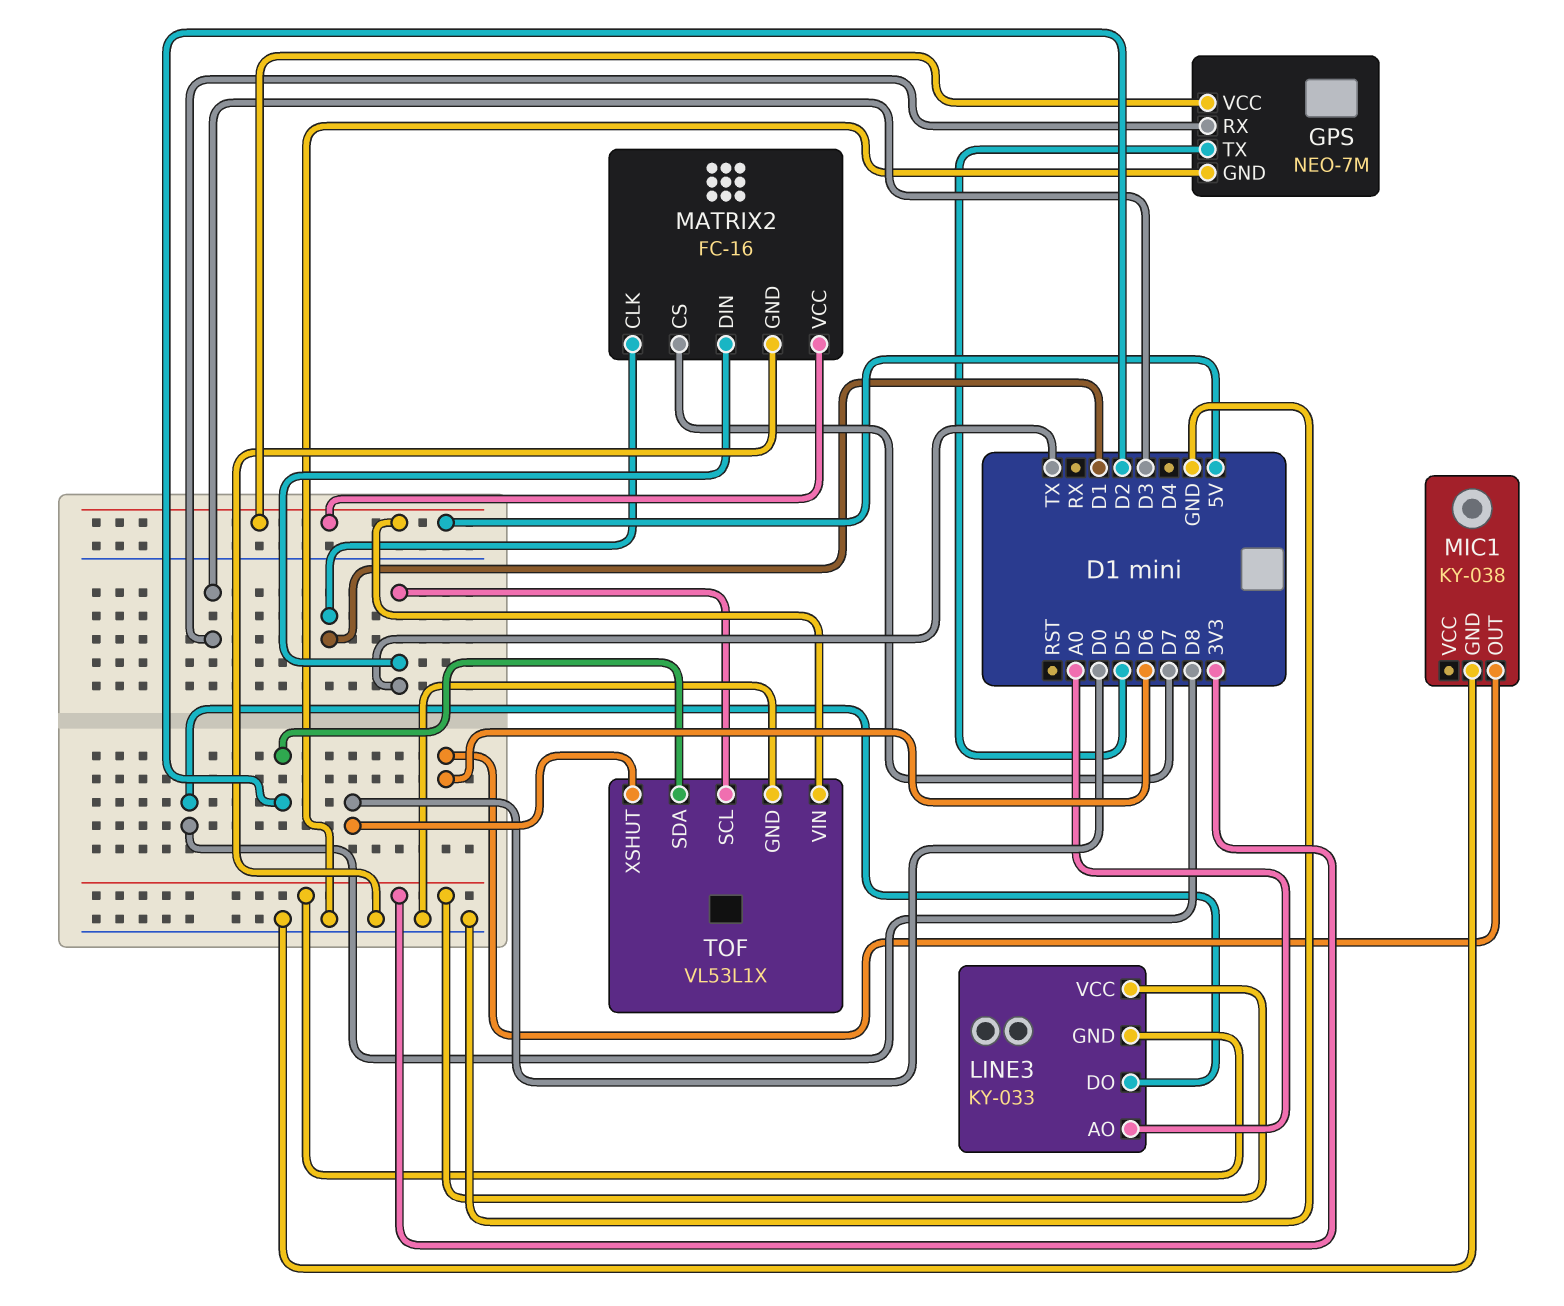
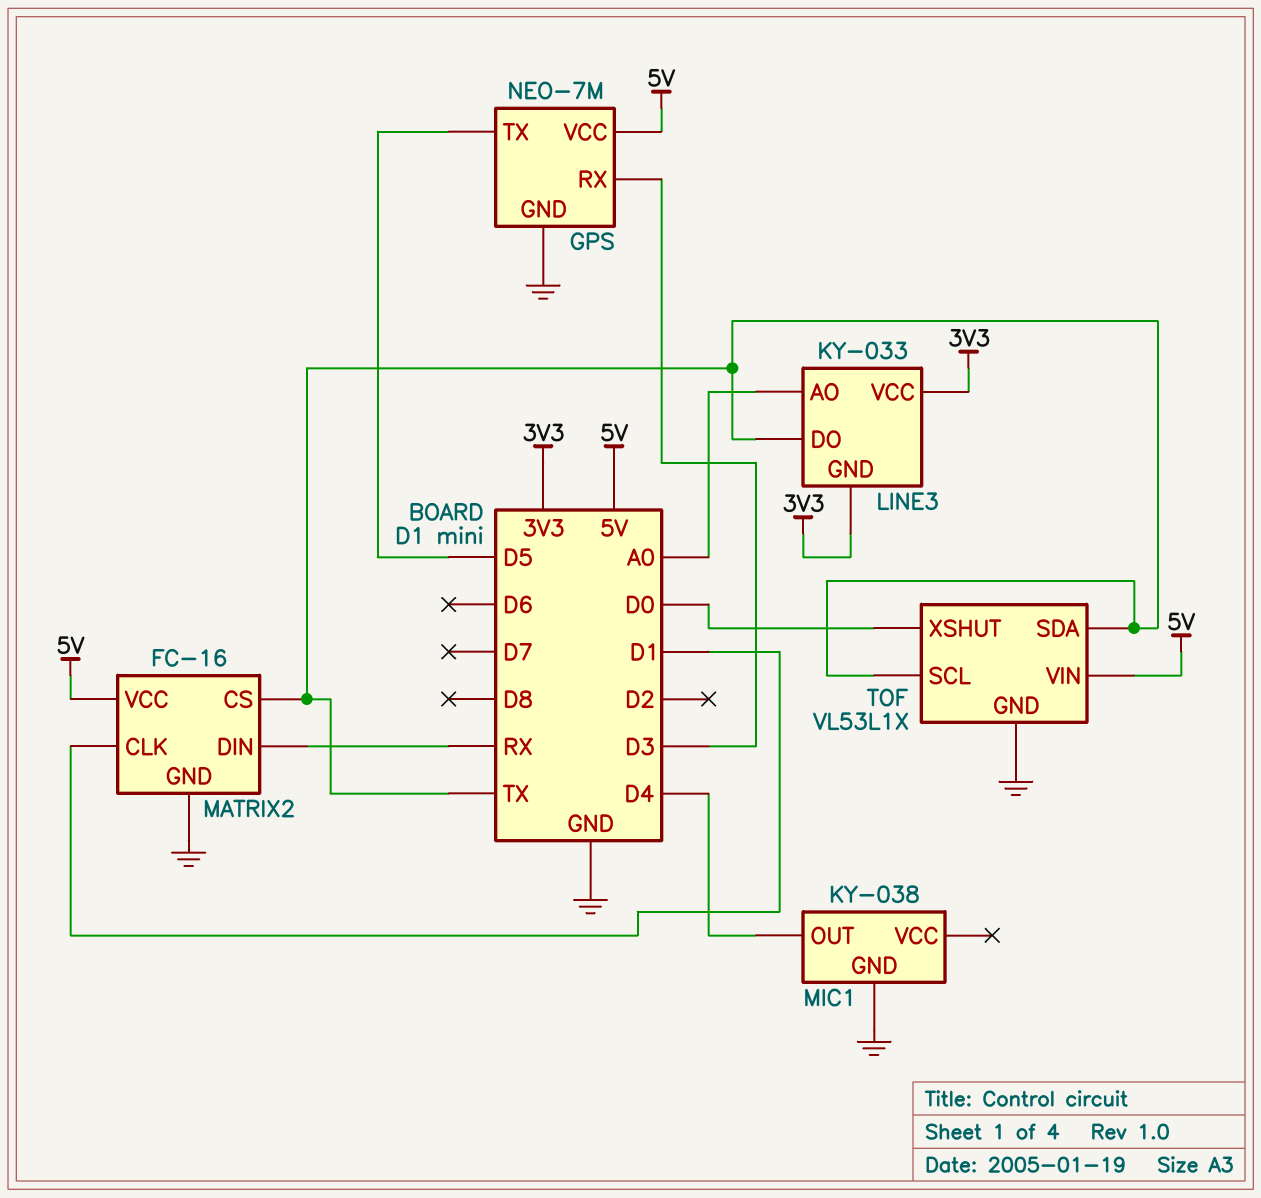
LINE3 pin DO: D8 -> TX
MATRIX2 pin CS: D7 -> TX
MATRIX2 pin DIN: TX -> RX
MIC1 pin OUT: D6 -> D4
TOF pin SDA: D2 -> TX

